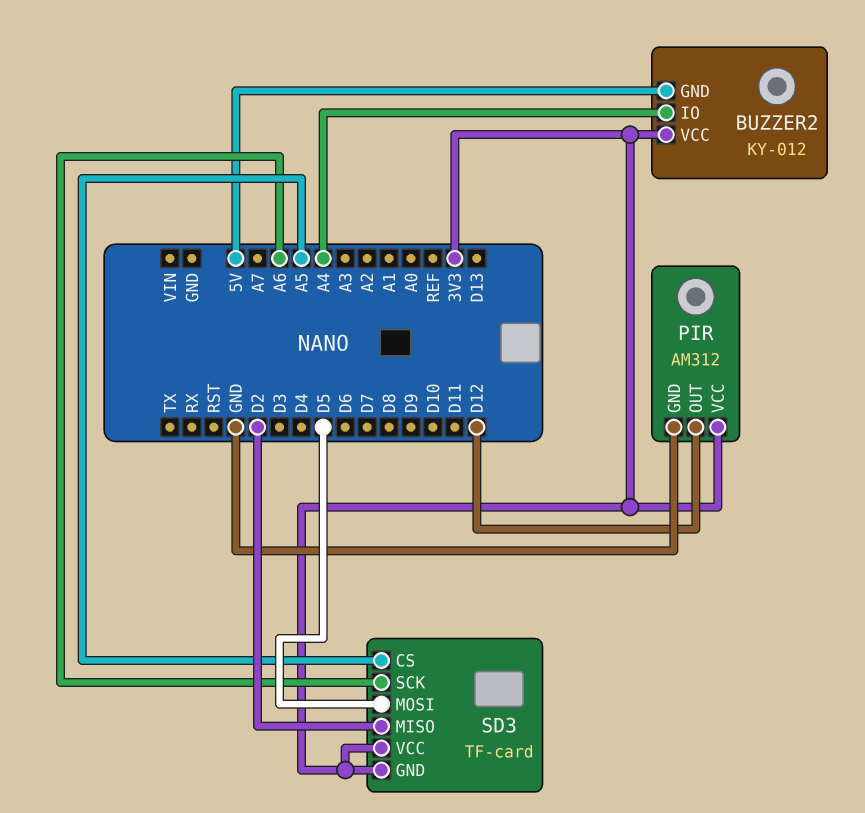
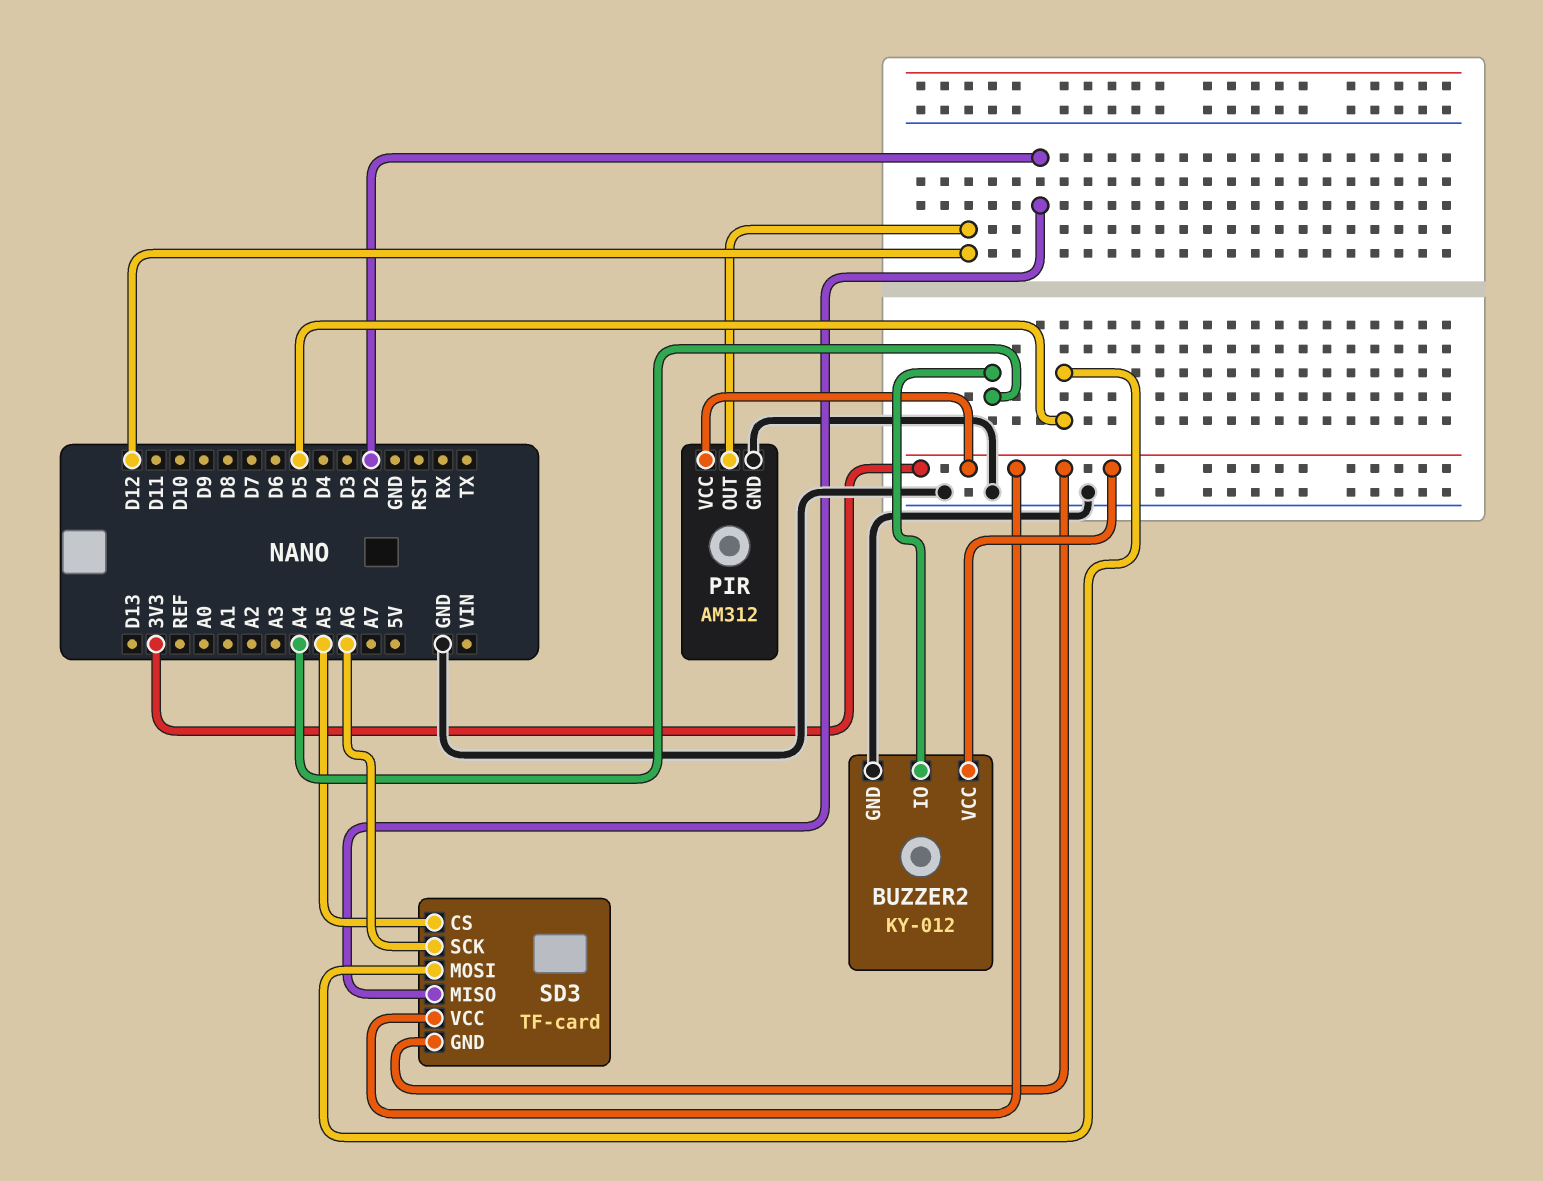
BUZZER2 pin GND: 5V -> GND

